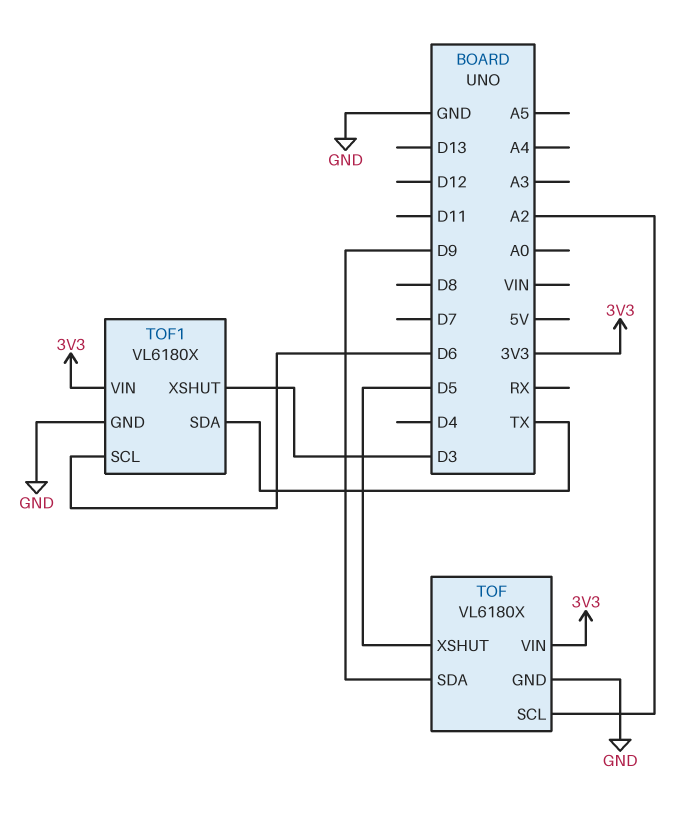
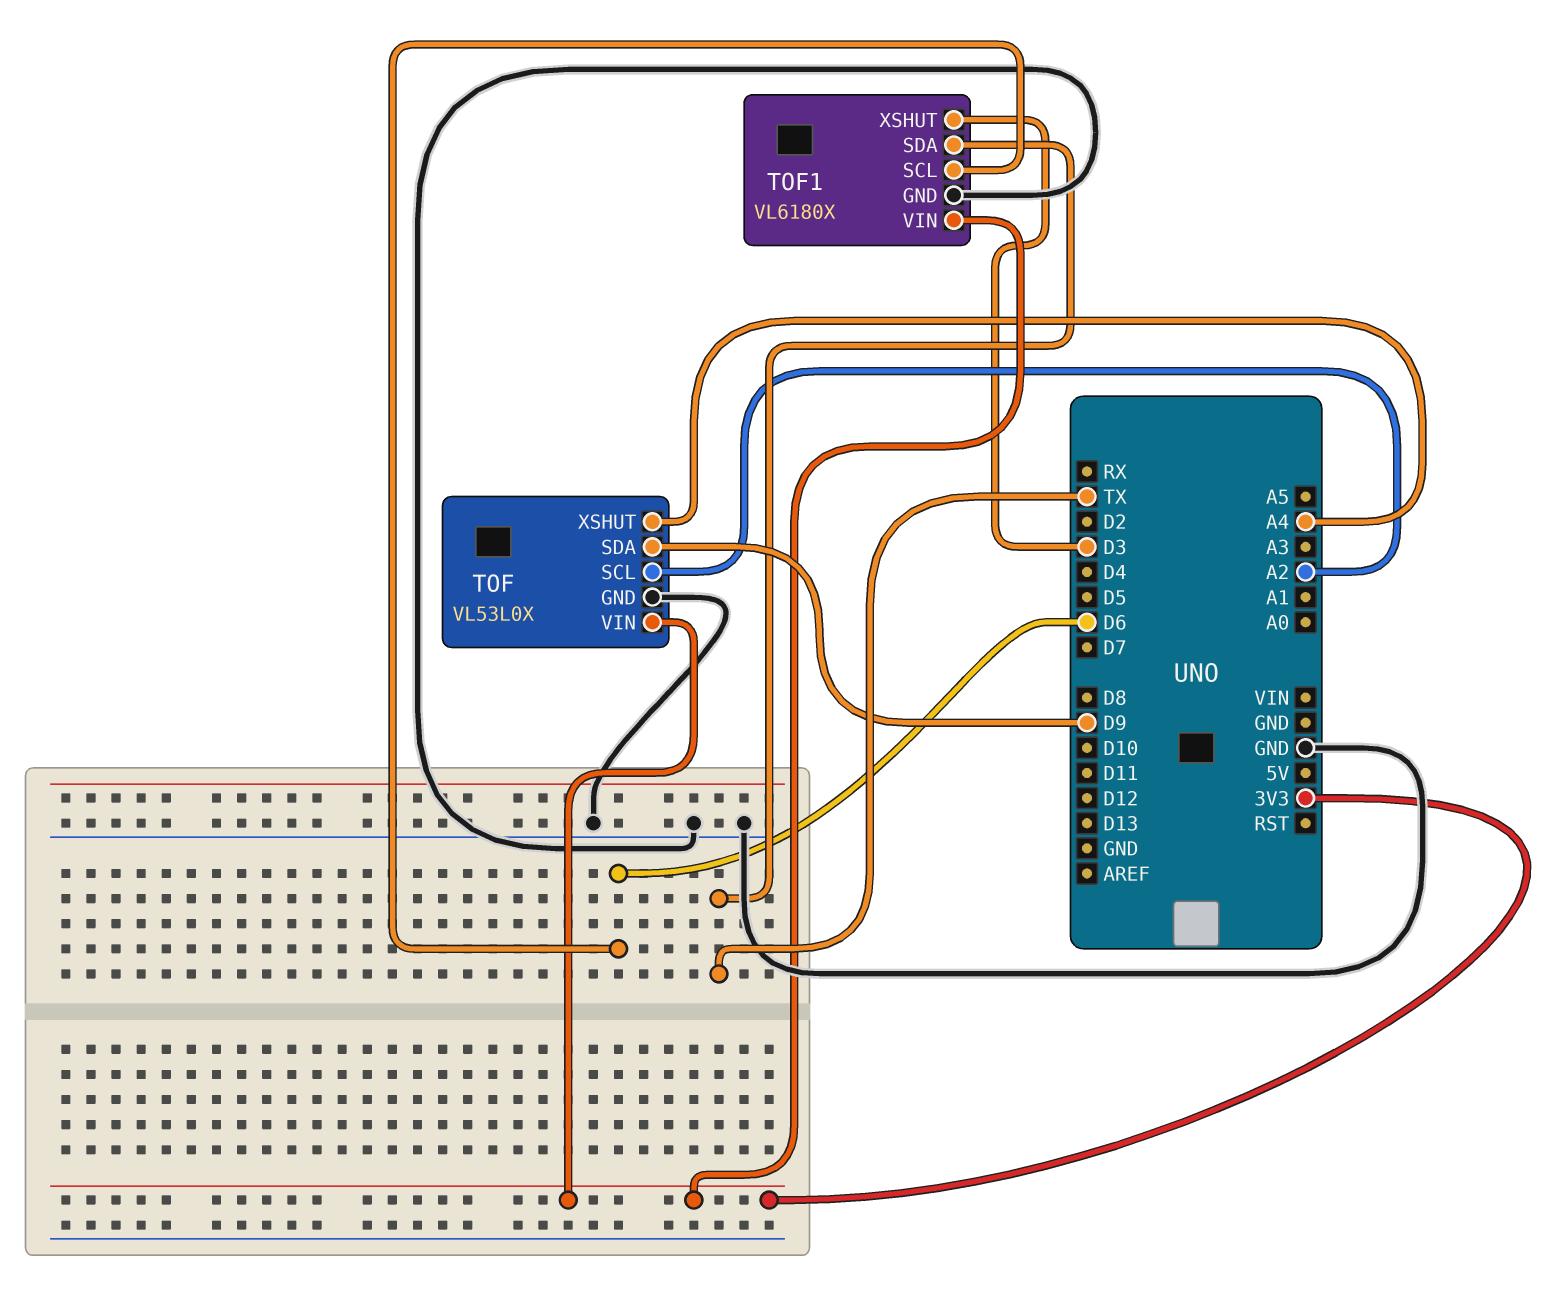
TOF: VL6180X -> VL53L0X
TOF pin XSHUT: D5 -> A4

